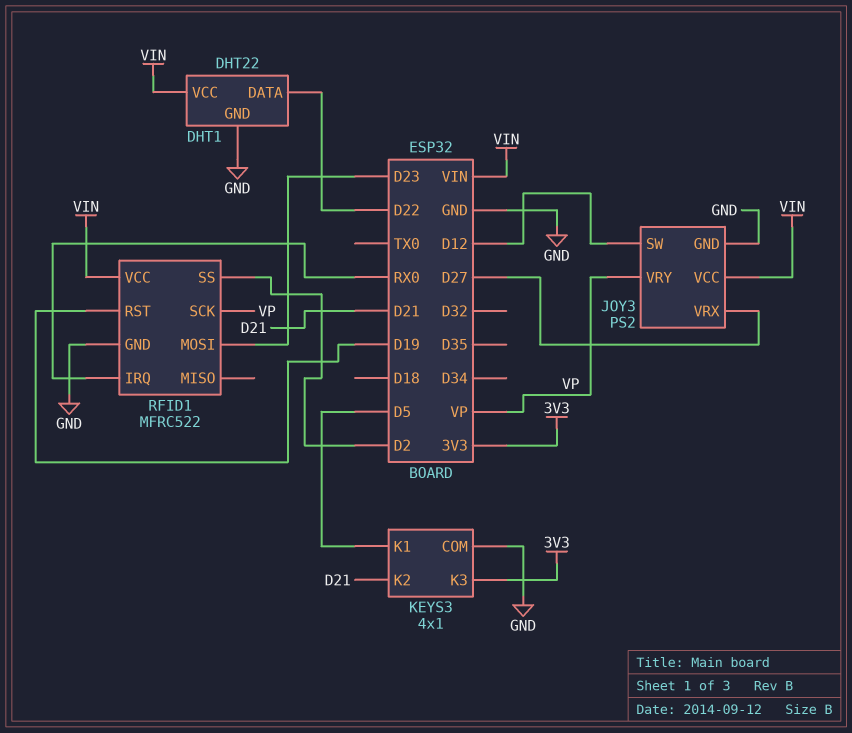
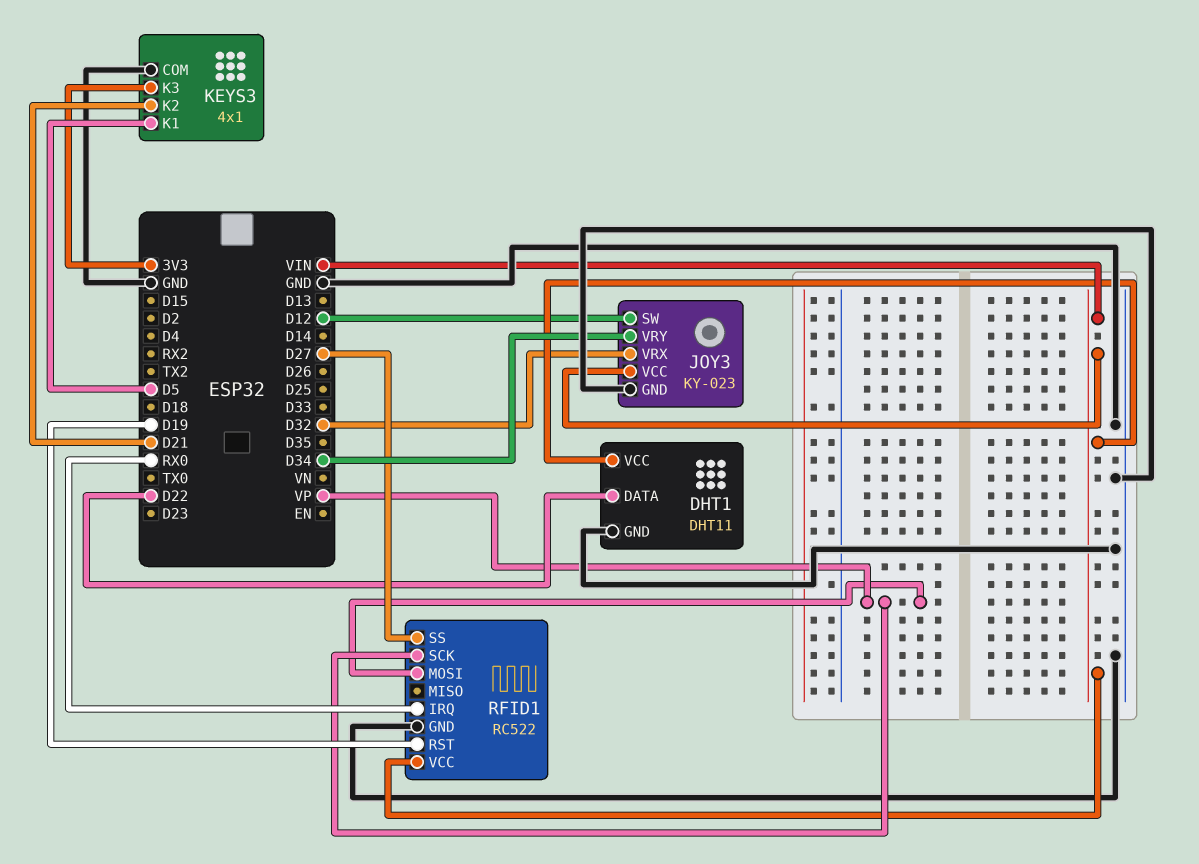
DHT1: DHT22 -> DHT11
JOY3: PS2 -> KY-023
JOY3 pin VRX: D27 -> D32
JOY3 pin VRY: VP -> D34
RFID1: MFRC522 -> RC522
RFID1 pin MOSI: D23 -> VP
RFID1 pin SS: D2 -> D27

